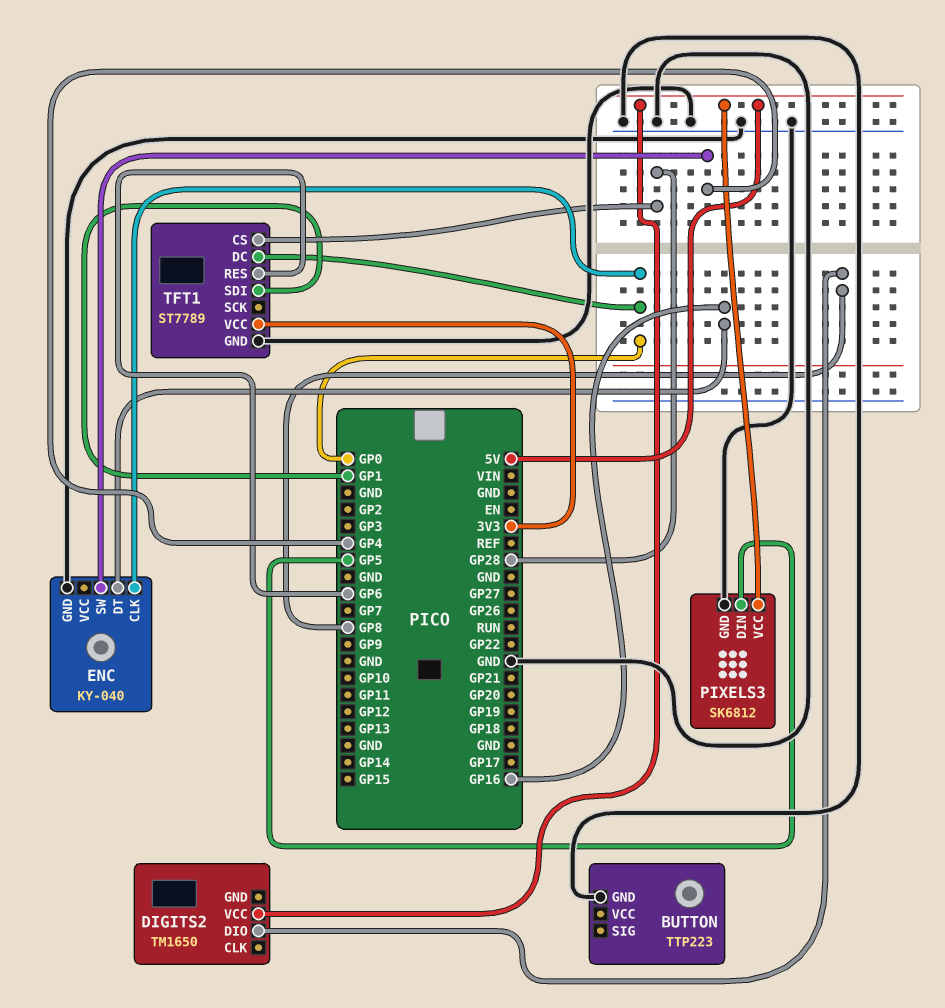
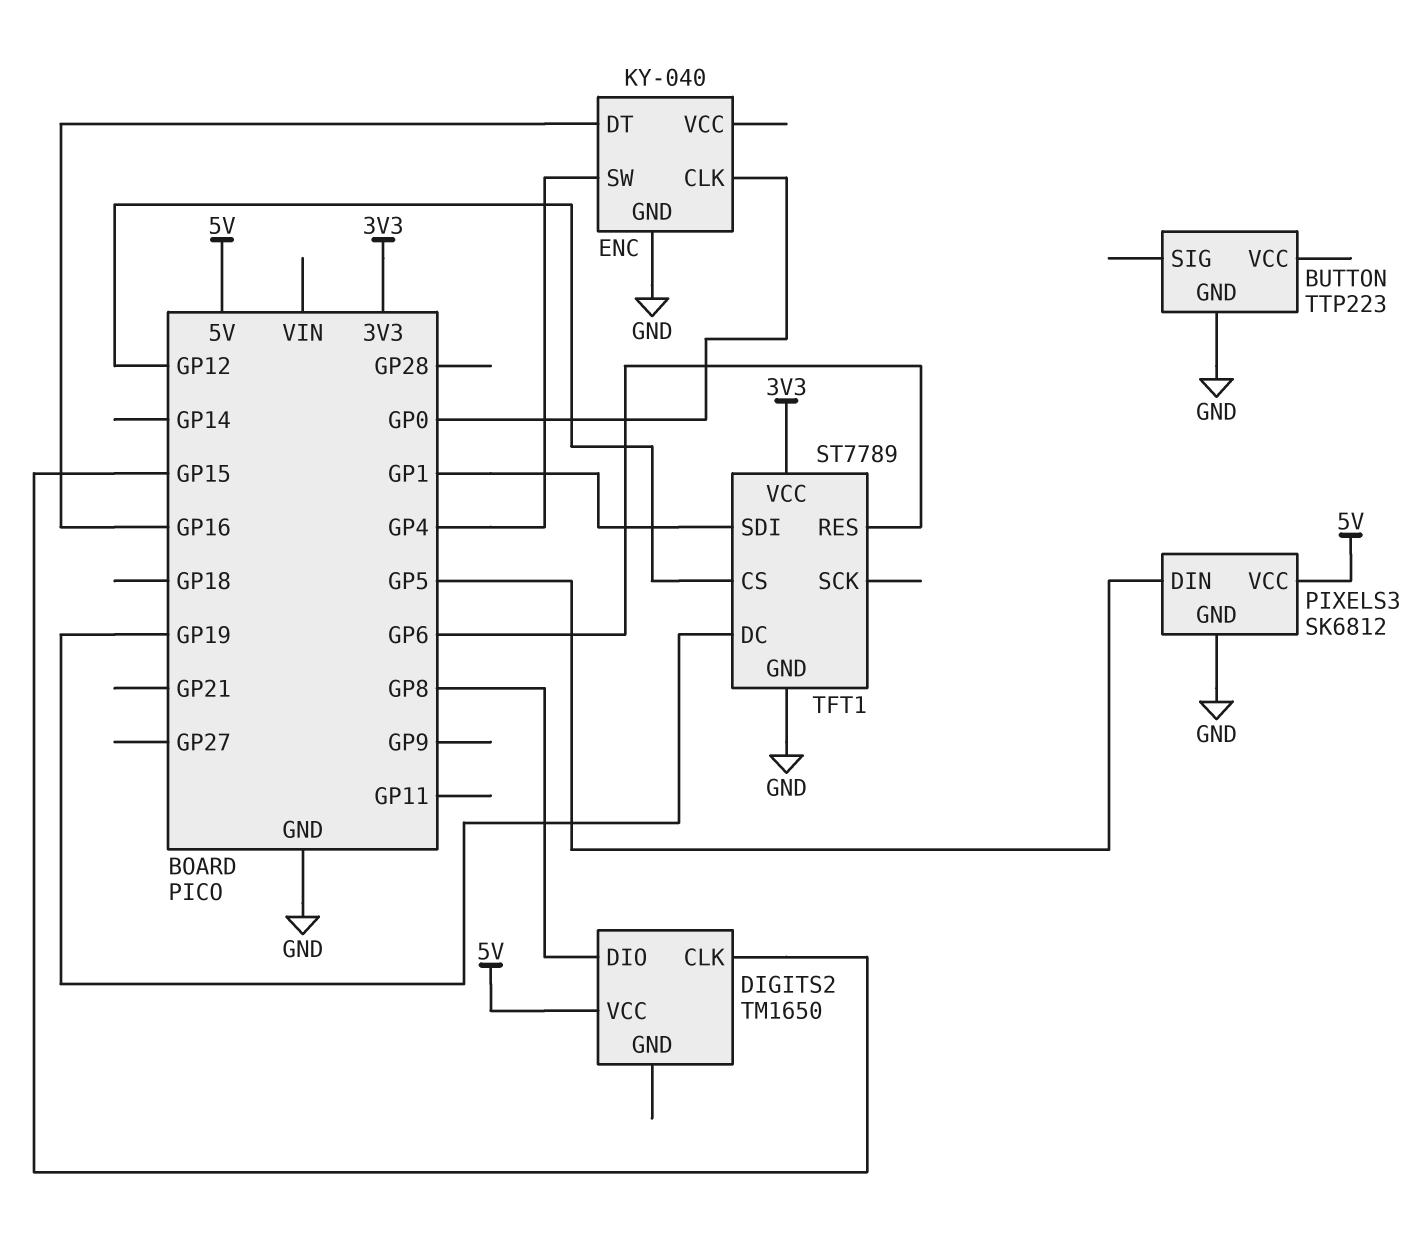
DIGITS2 pin CLK: none -> GP15
TFT1 pin CS: GP28 -> GP12
TFT1 pin DC: GP0 -> GP19

